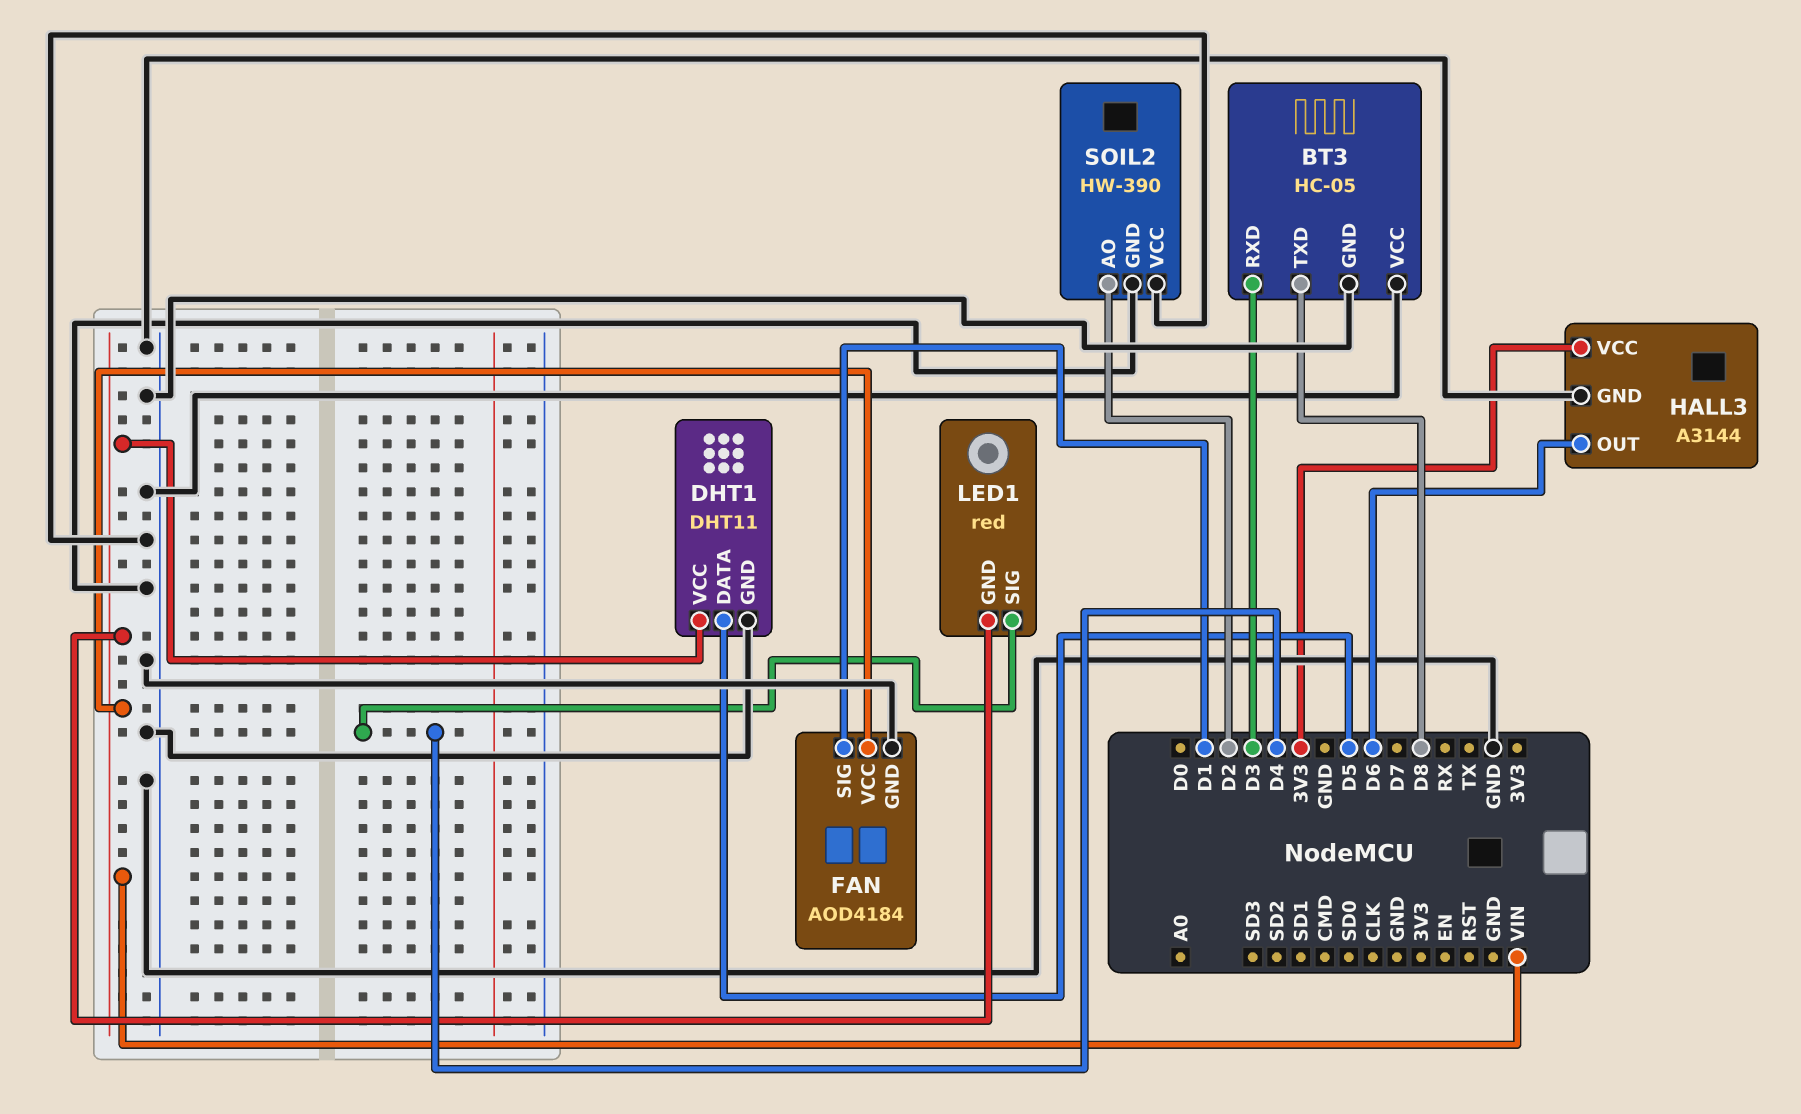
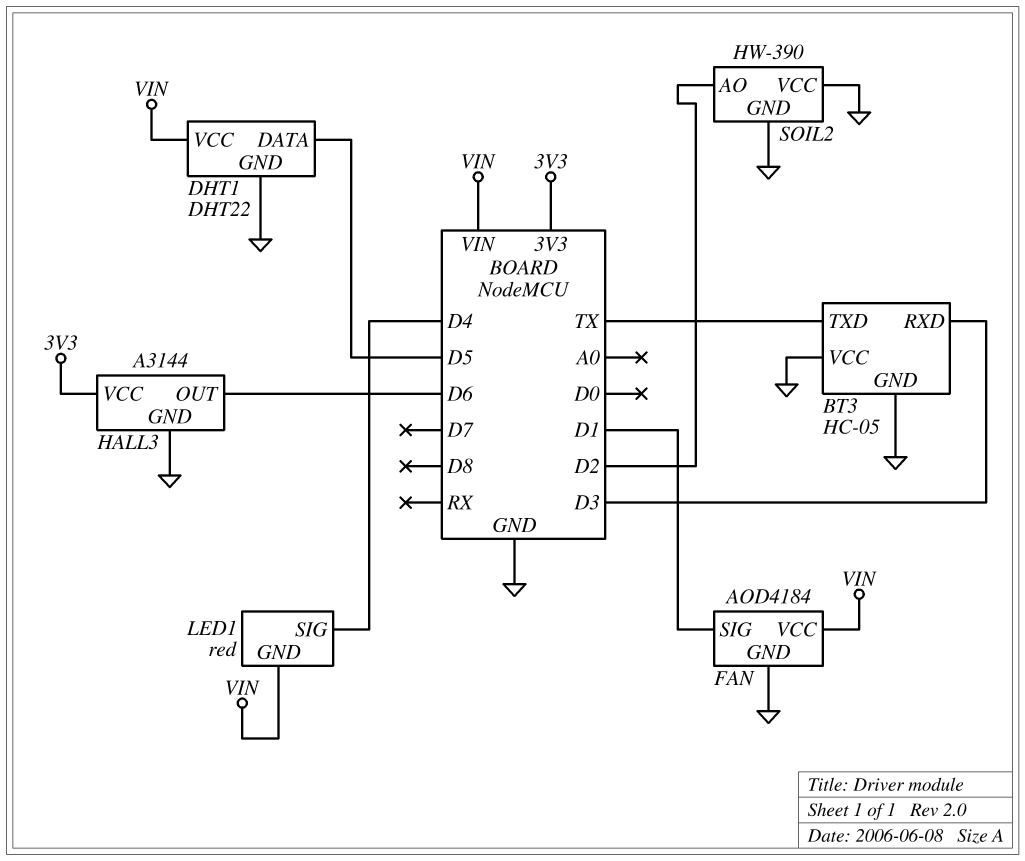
BT3 pin TXD: D8 -> TX
DHT1: DHT11 -> DHT22

